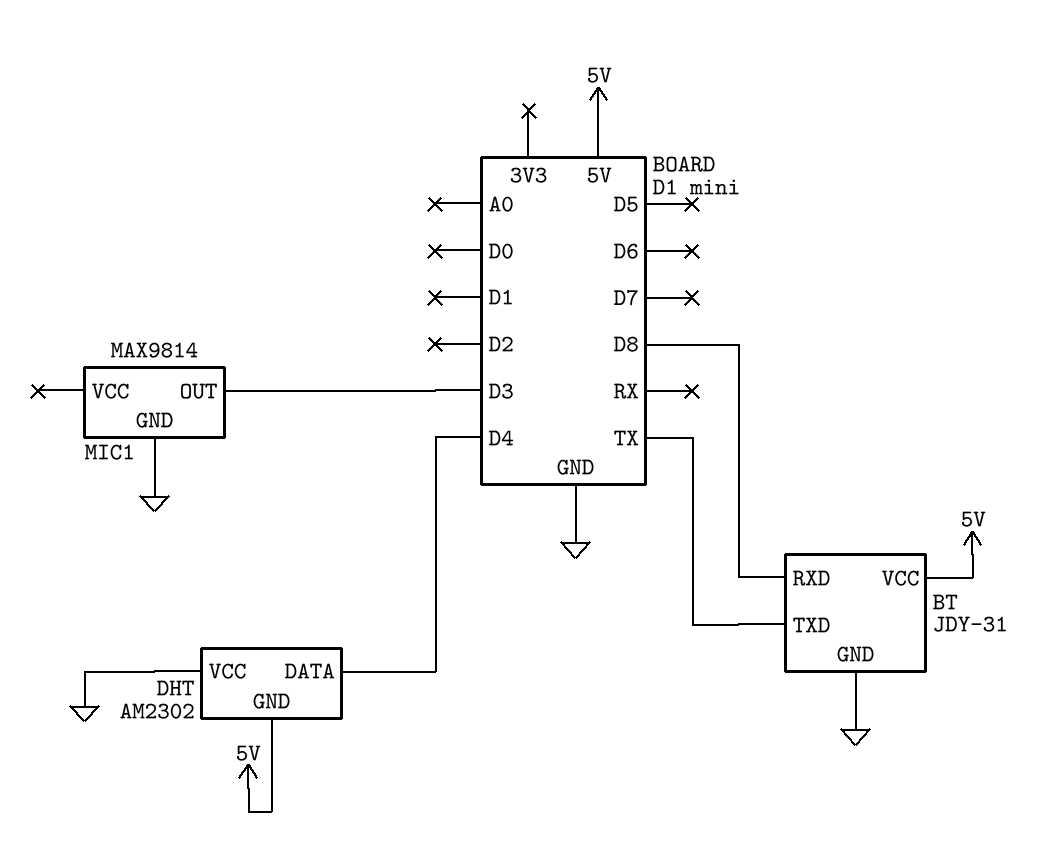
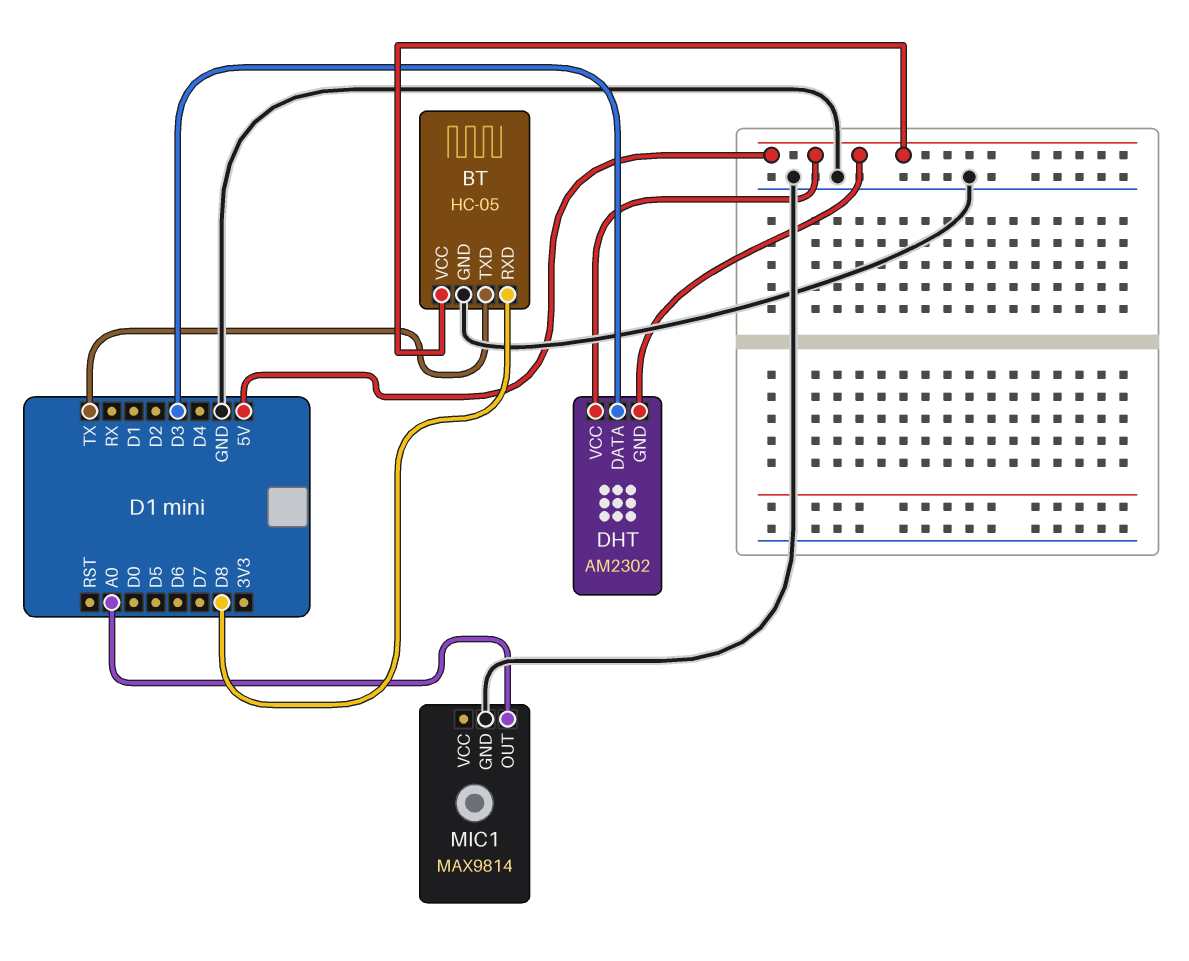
BT: JDY-31 -> HC-05
DHT pin DATA: D4 -> D3
DHT pin VCC: GND -> 5V
MIC1 pin OUT: D3 -> A0

